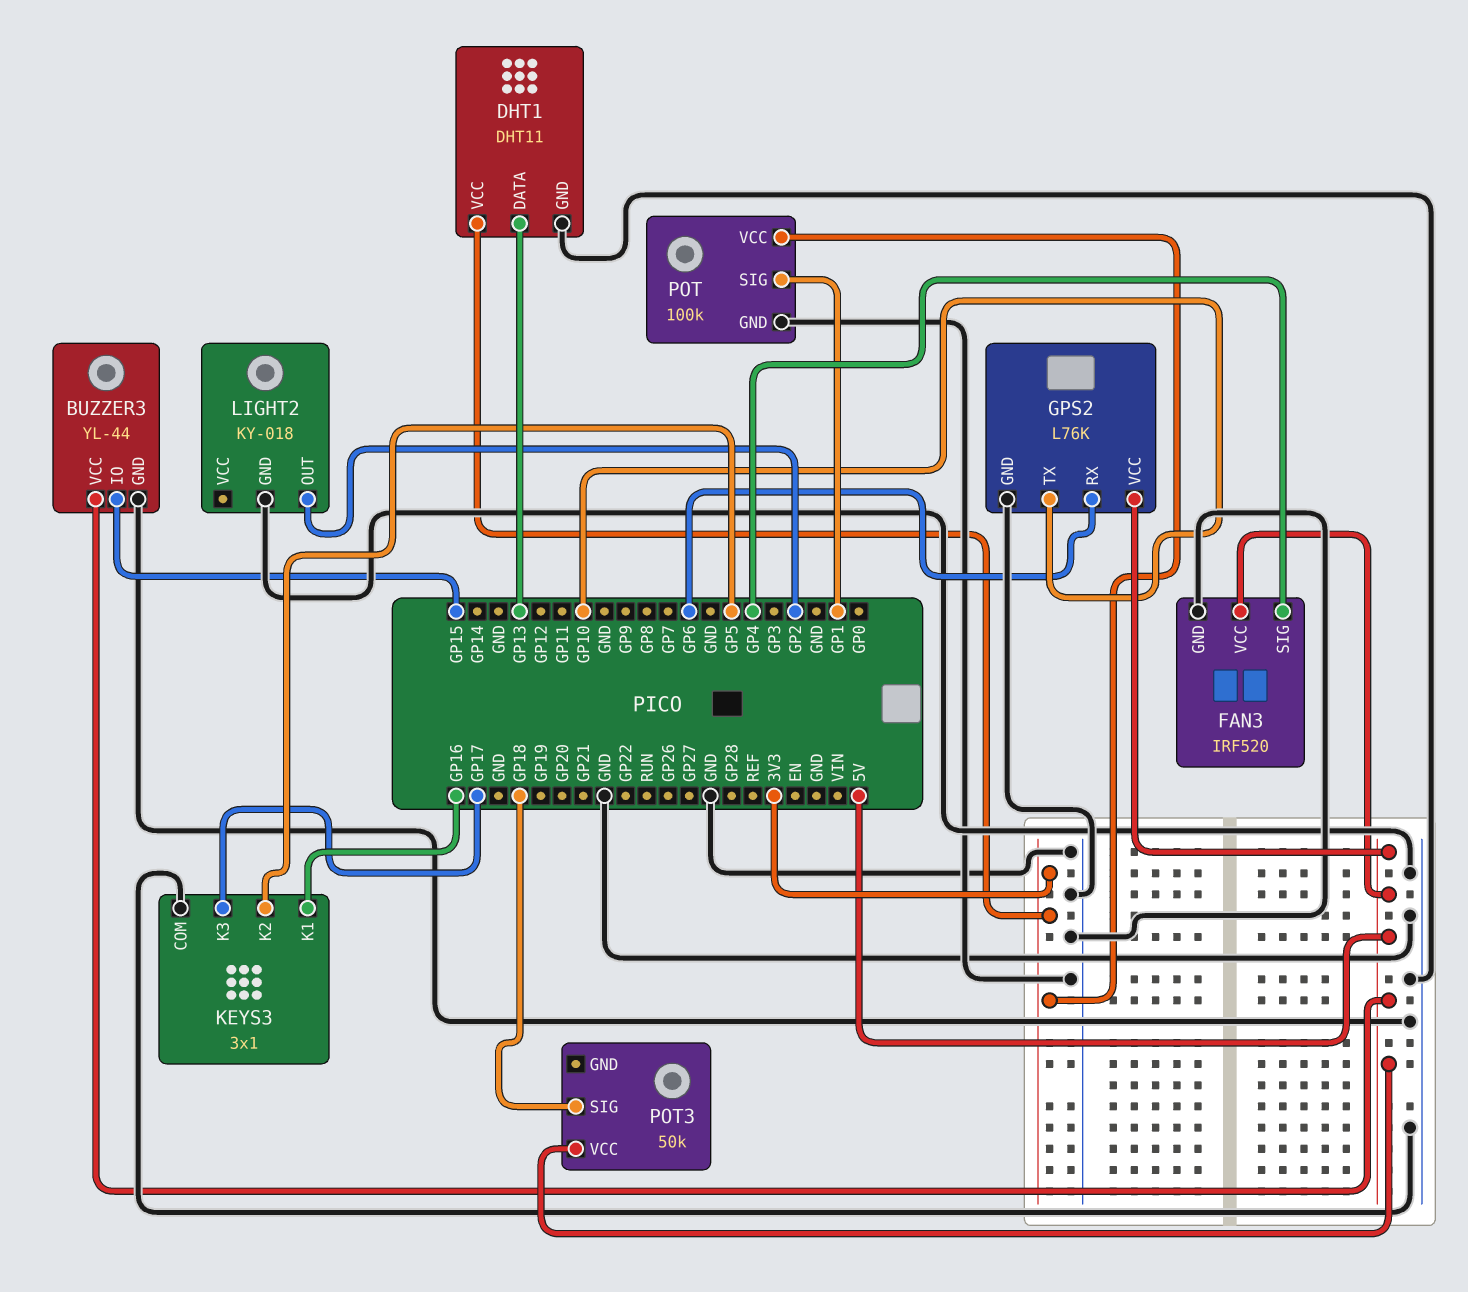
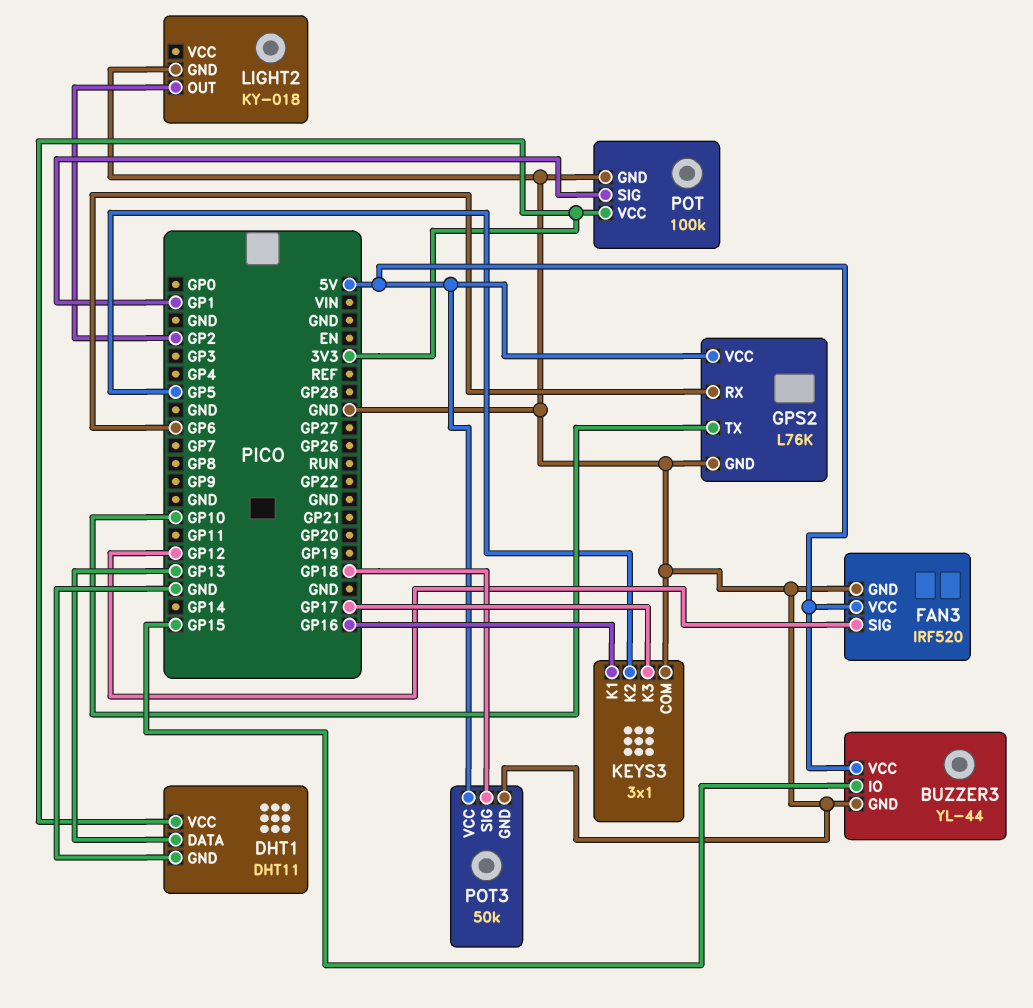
FAN3 pin SIG: GP4 -> GP12
POT3 pin GND: none -> GND

